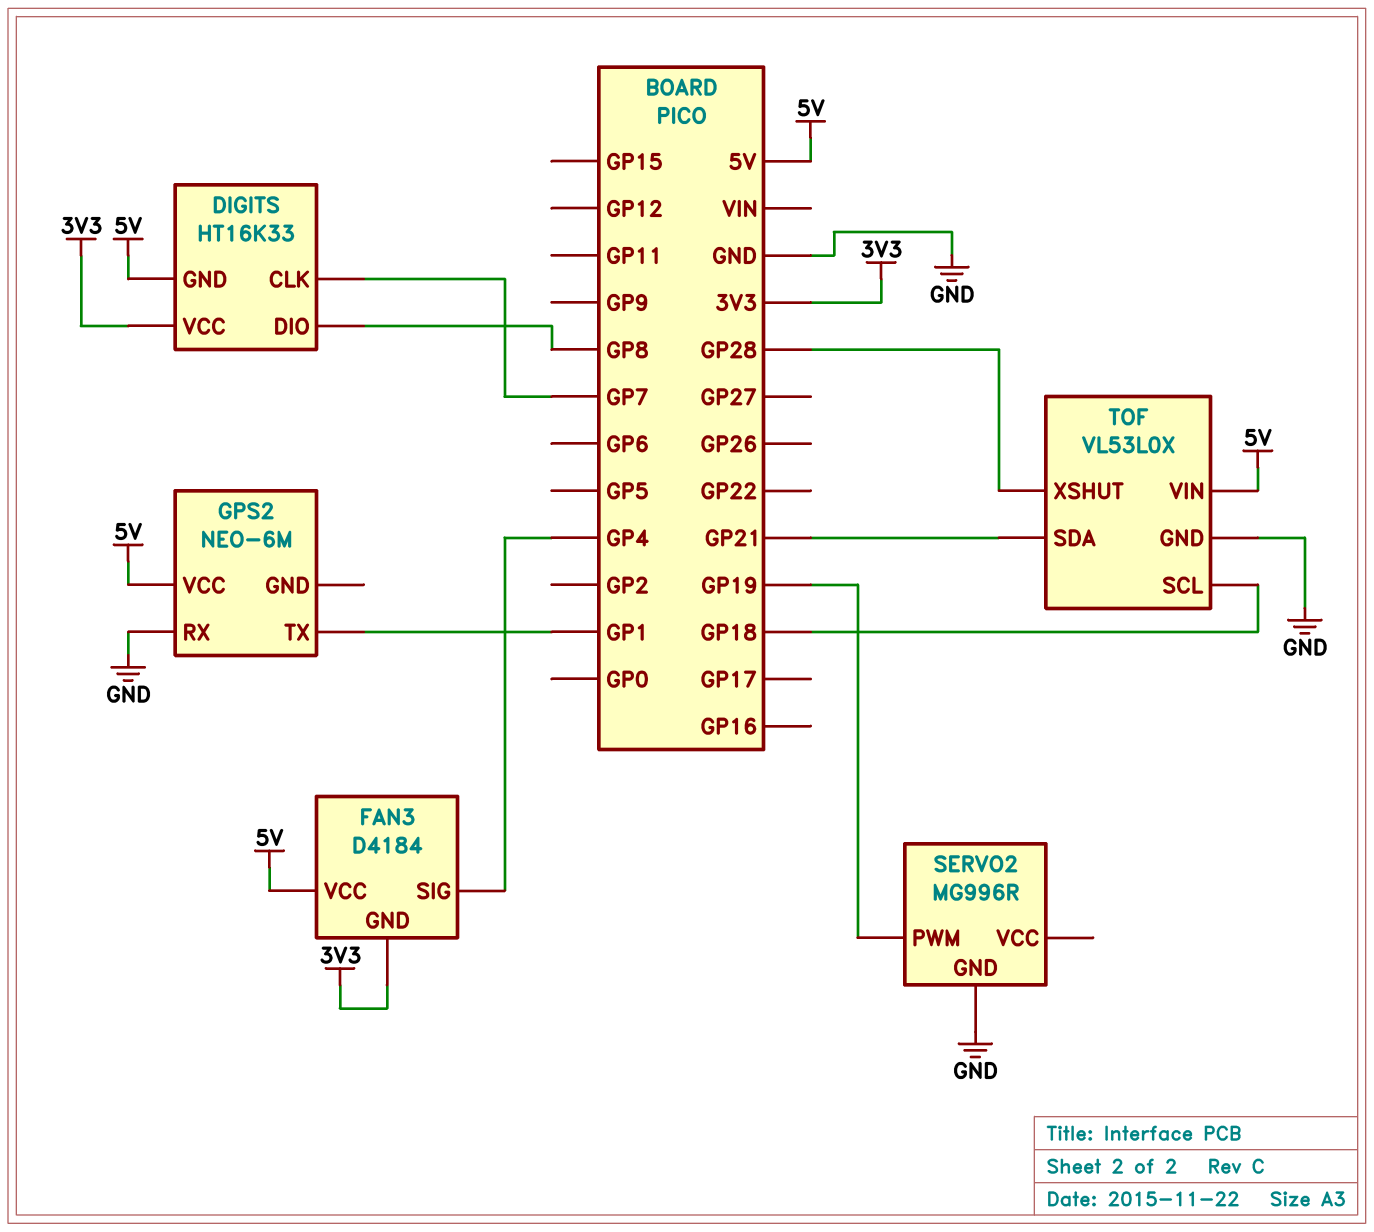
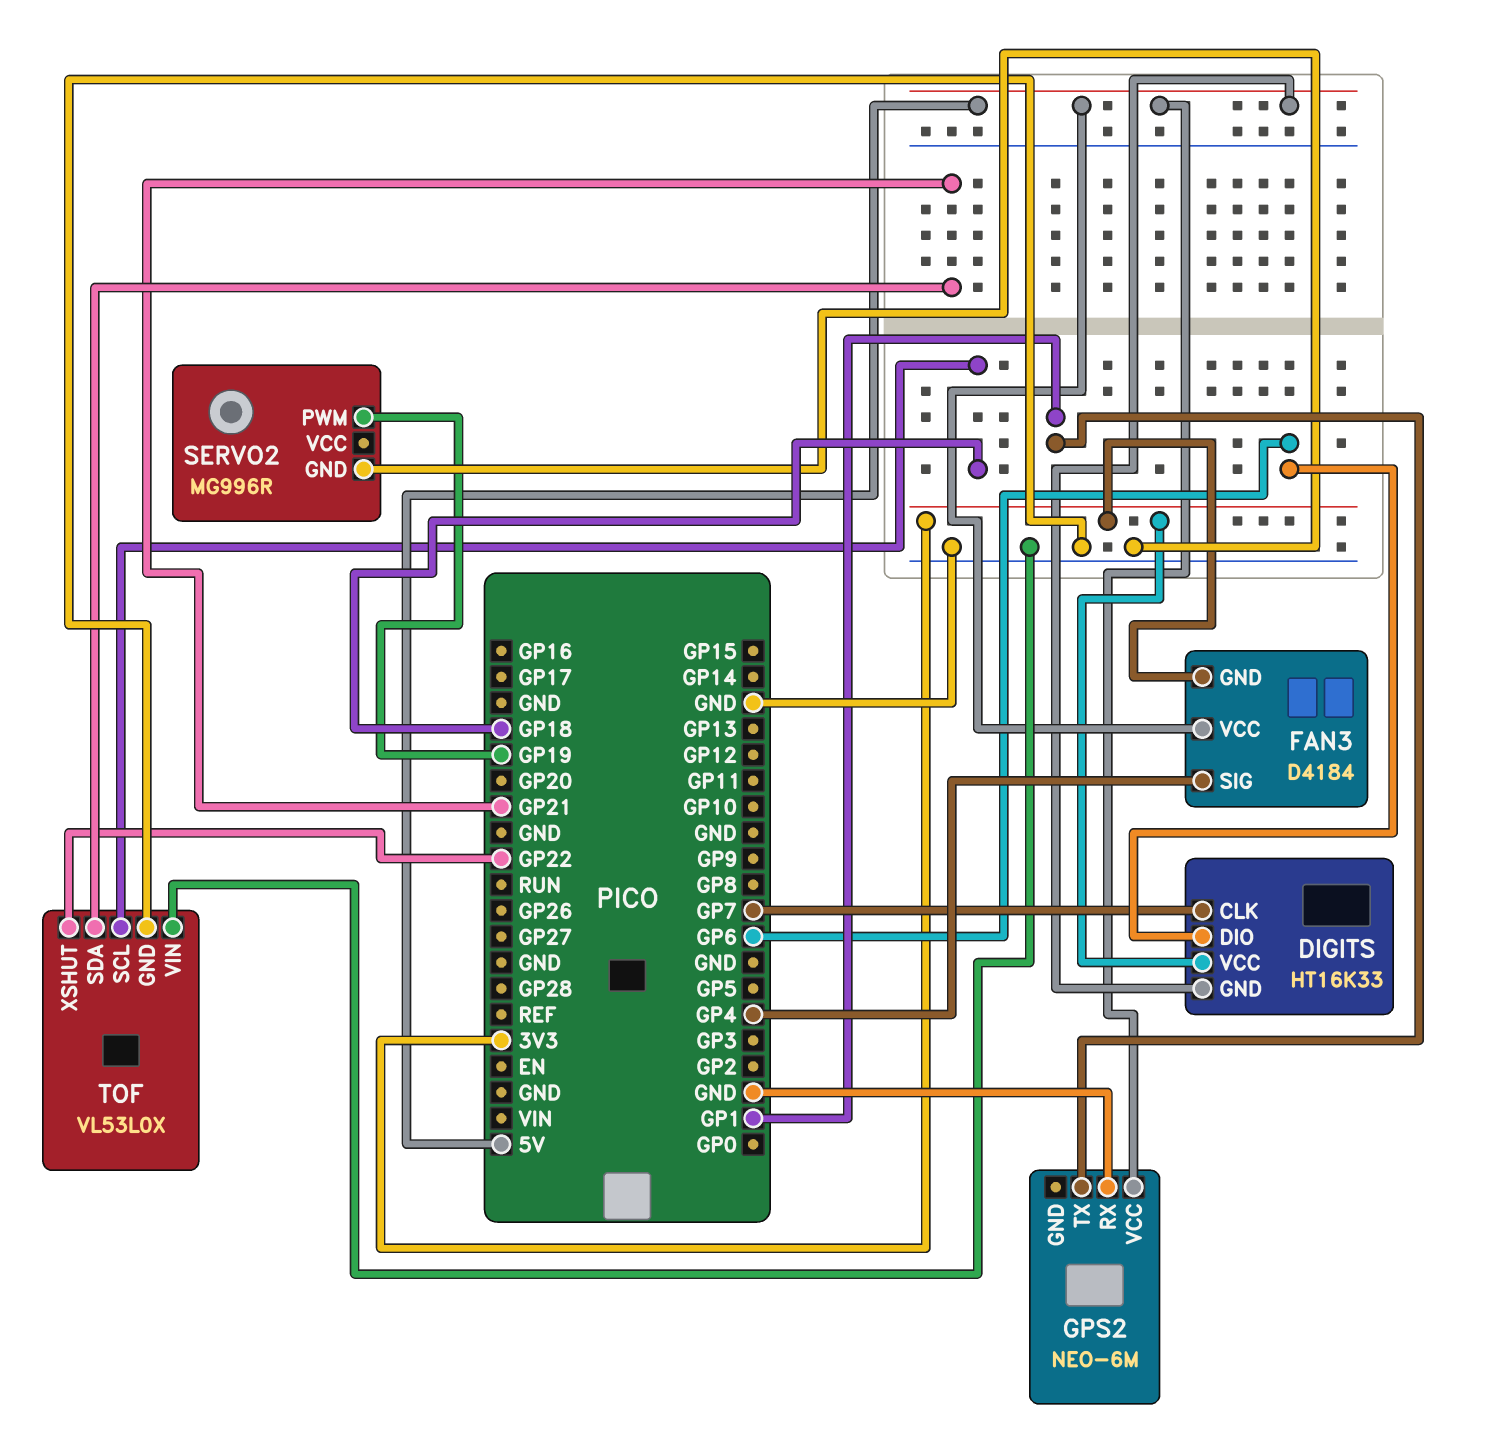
DIGITS pin DIO: GP8 -> GP6
TOF pin VIN: 5V -> GND
TOF pin XSHUT: GP28 -> GP22

